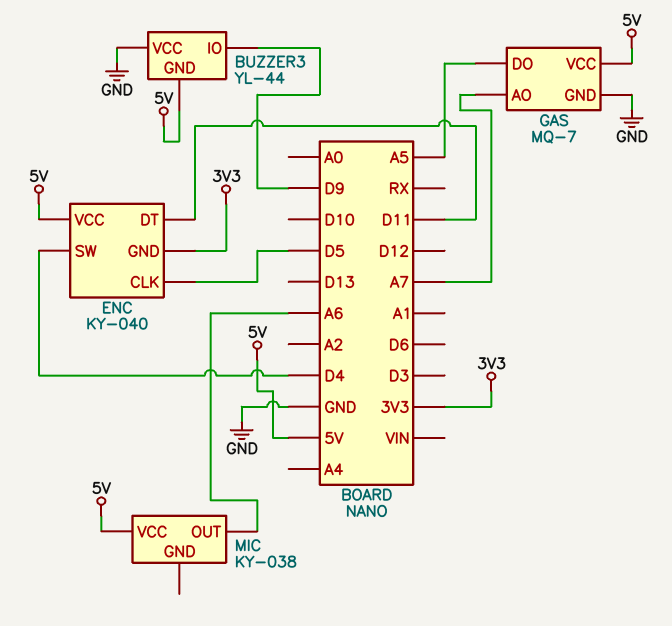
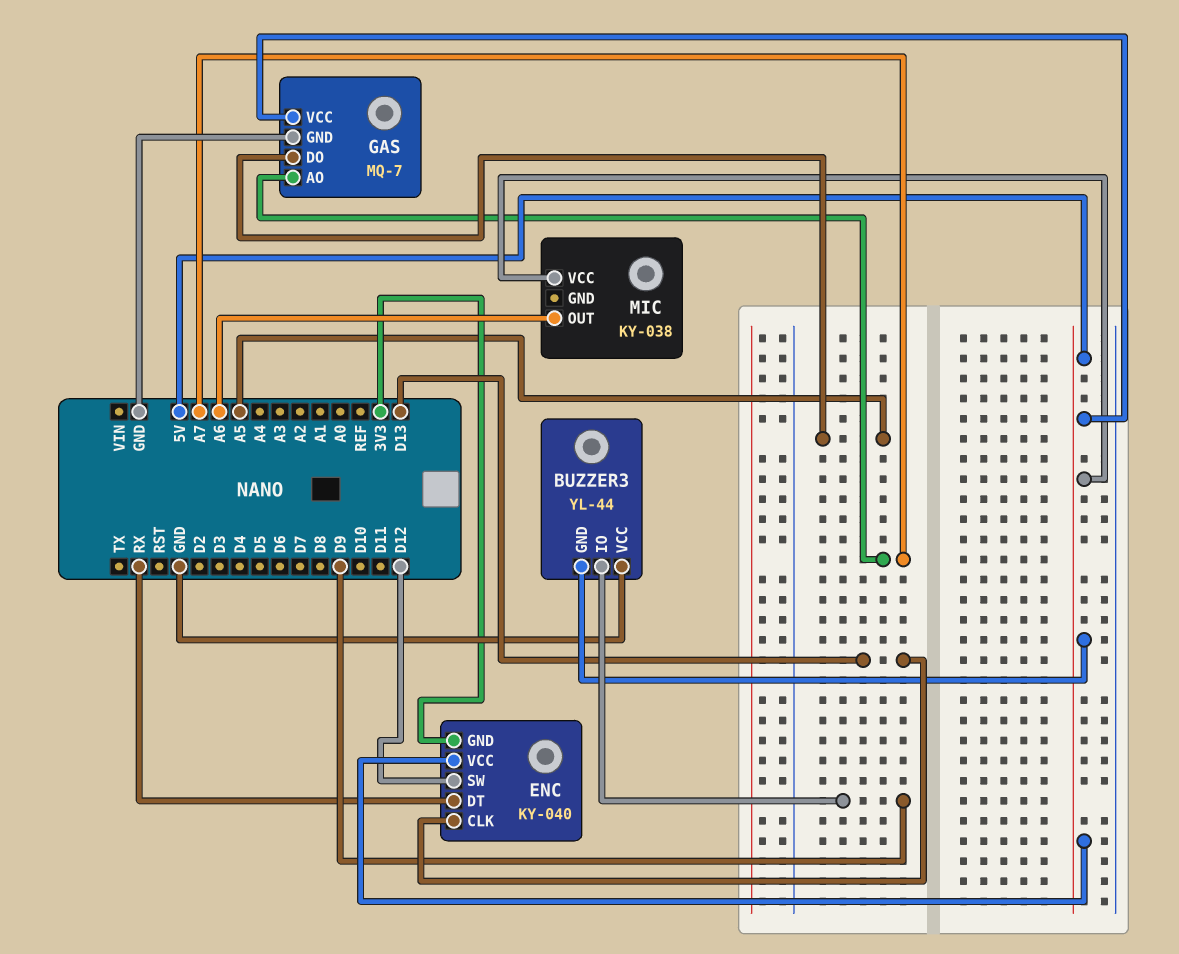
ENC pin CLK: D5 -> D13
ENC pin DT: D11 -> RX
ENC pin SW: D4 -> D12

